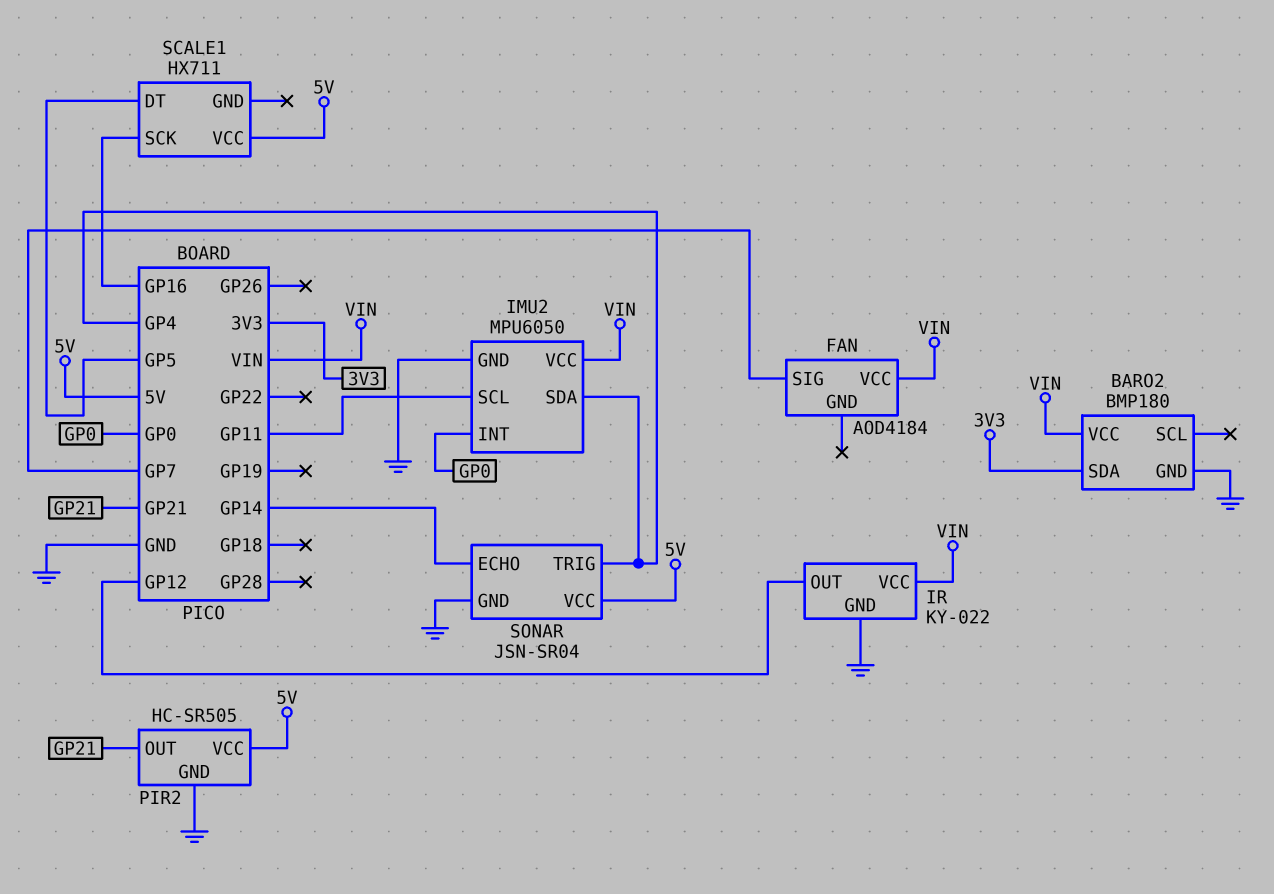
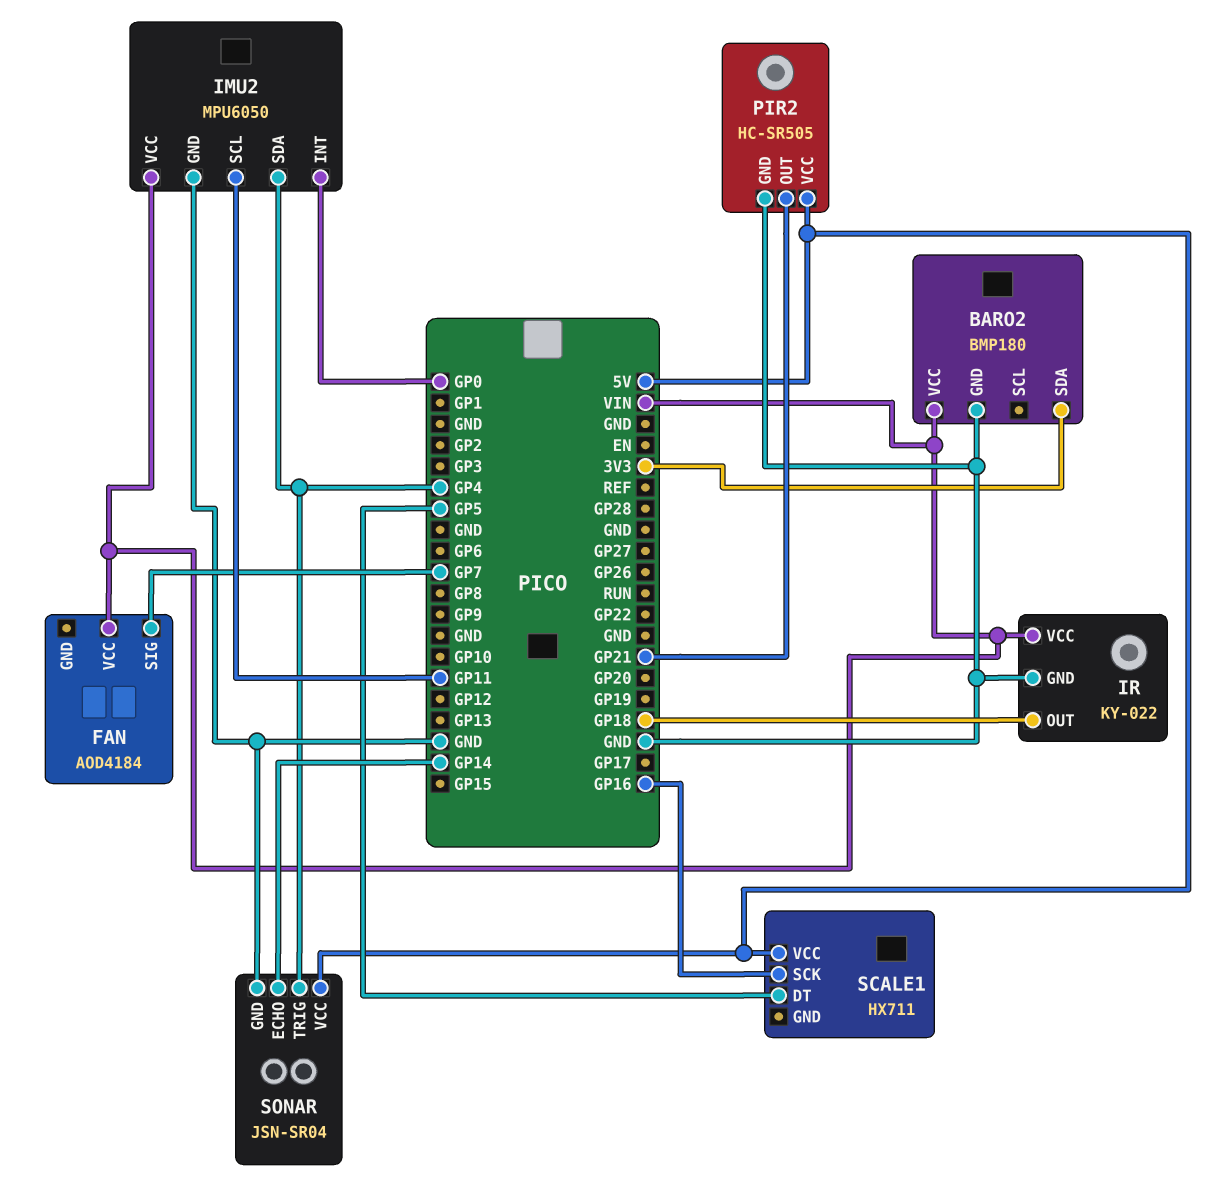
IR pin OUT: GP12 -> GP18

